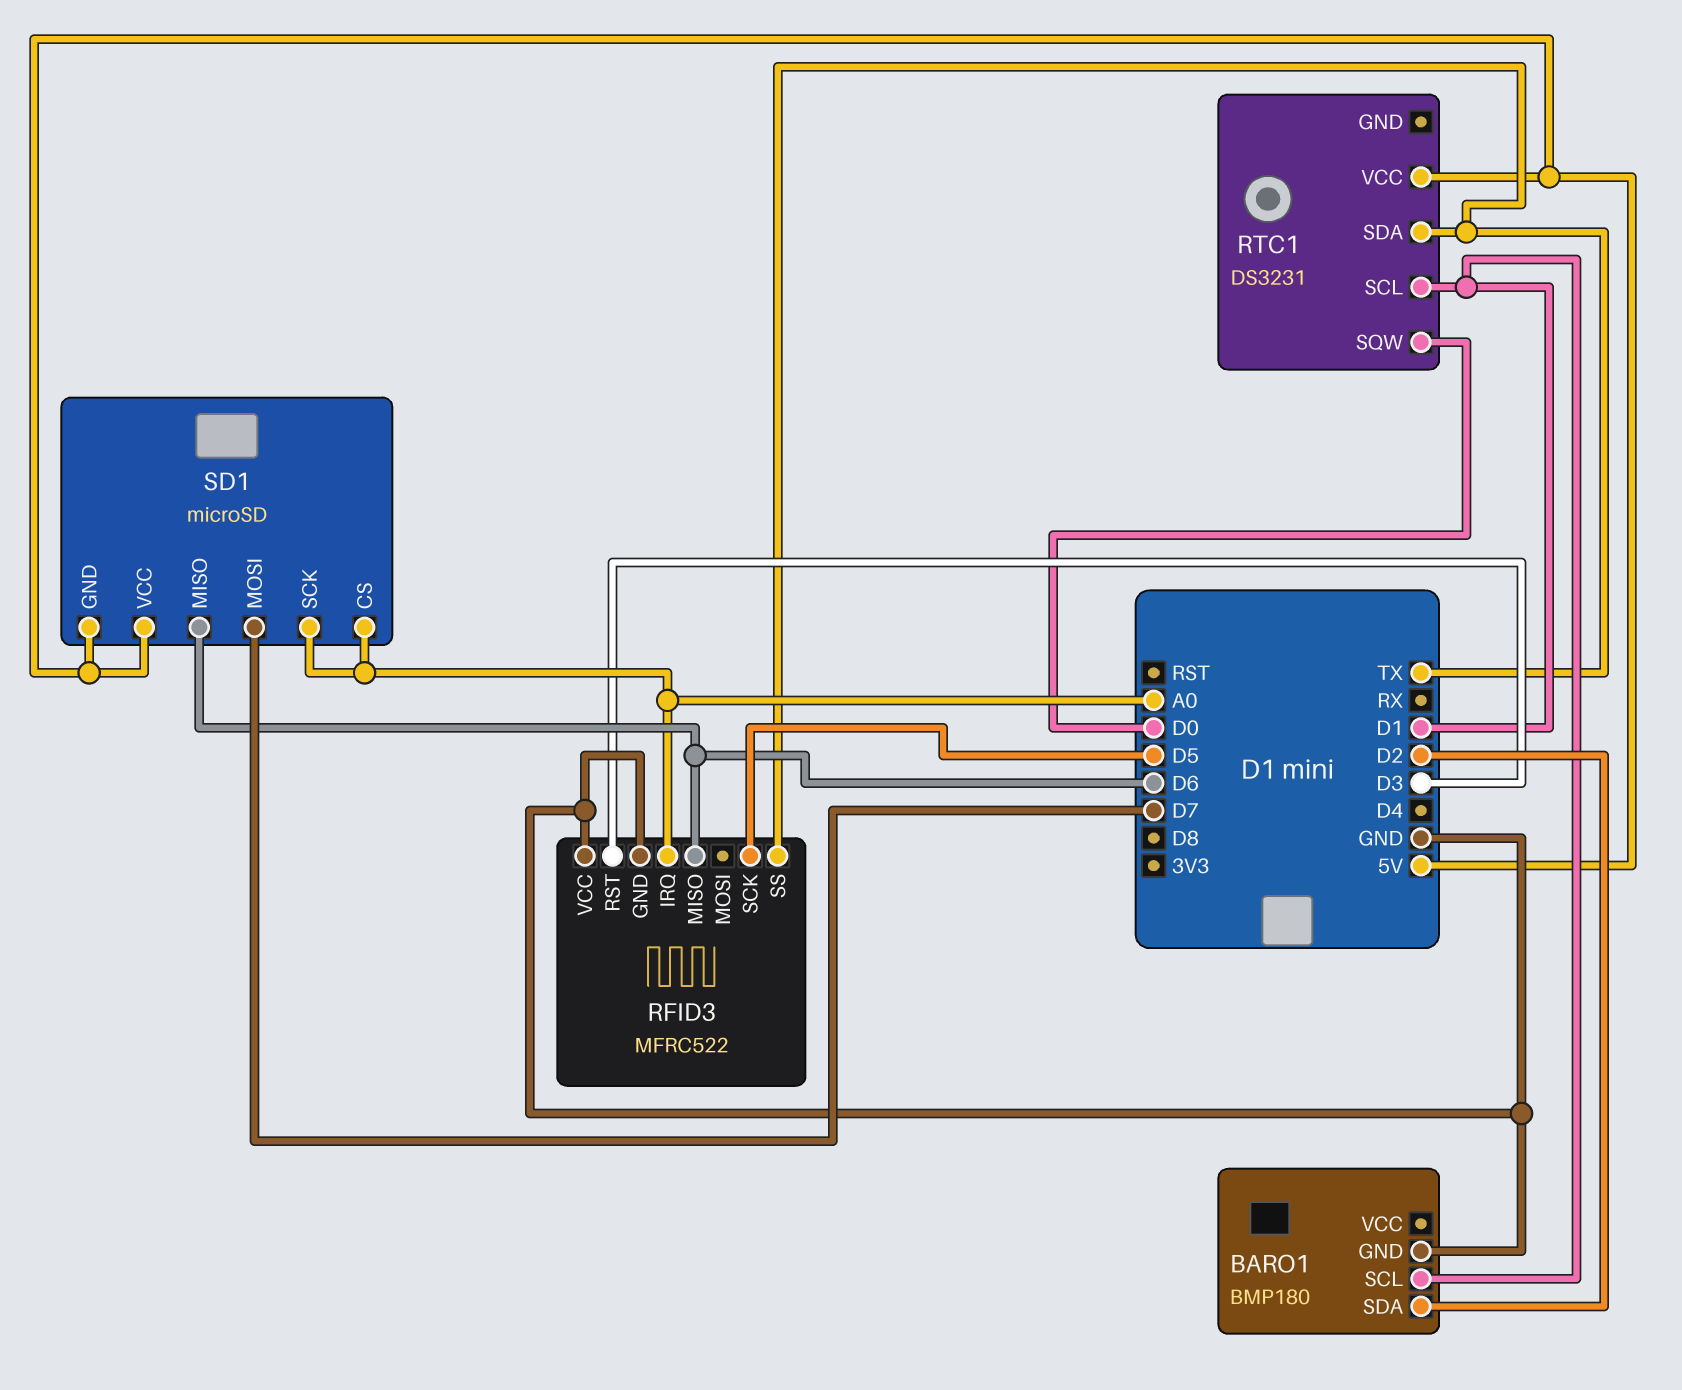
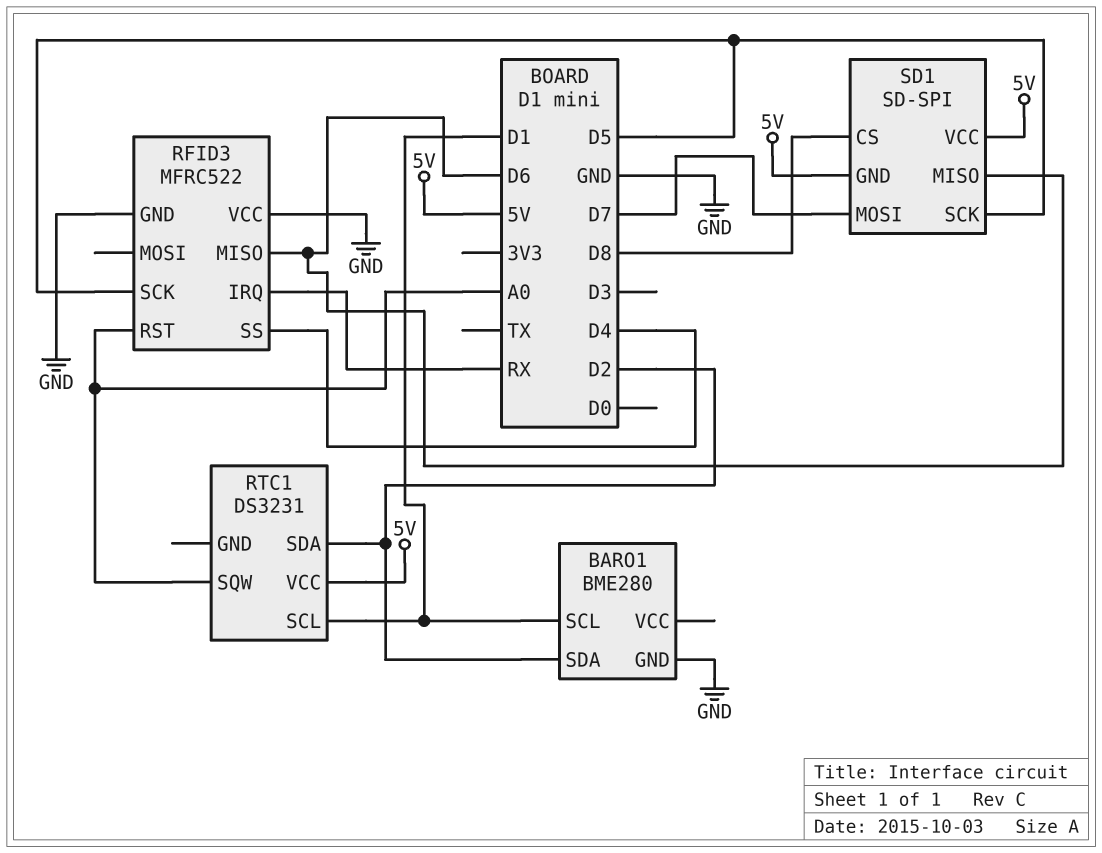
BARO1: BMP180 -> BME280
RFID3 pin IRQ: A0 -> RX
RFID3 pin RST: D3 -> A0
RFID3 pin SS: TX -> D4
RTC1 pin SDA: TX -> D2
RTC1 pin SQW: D0 -> A0
SD1: microSD -> SD-SPI
SD1 pin CS: A0 -> D8
SD1 pin SCK: A0 -> D5

